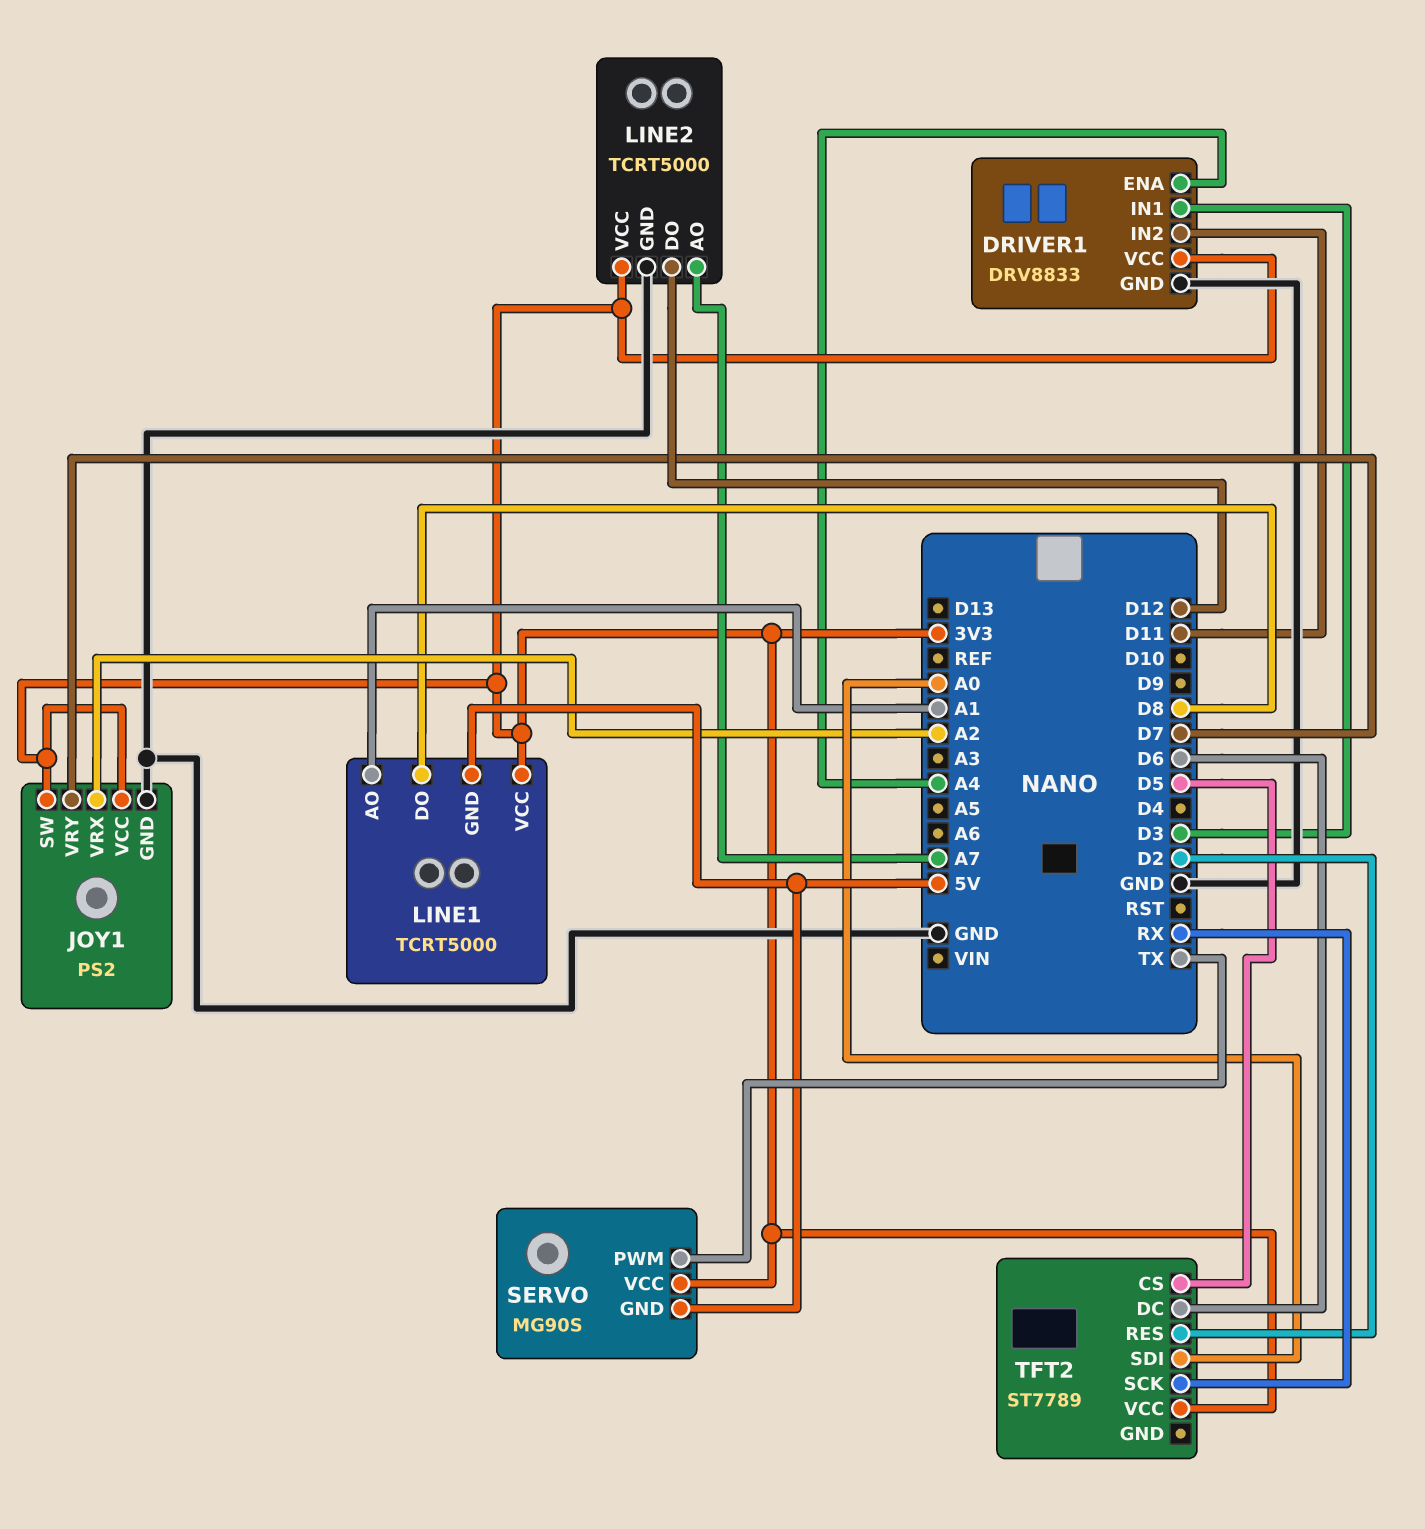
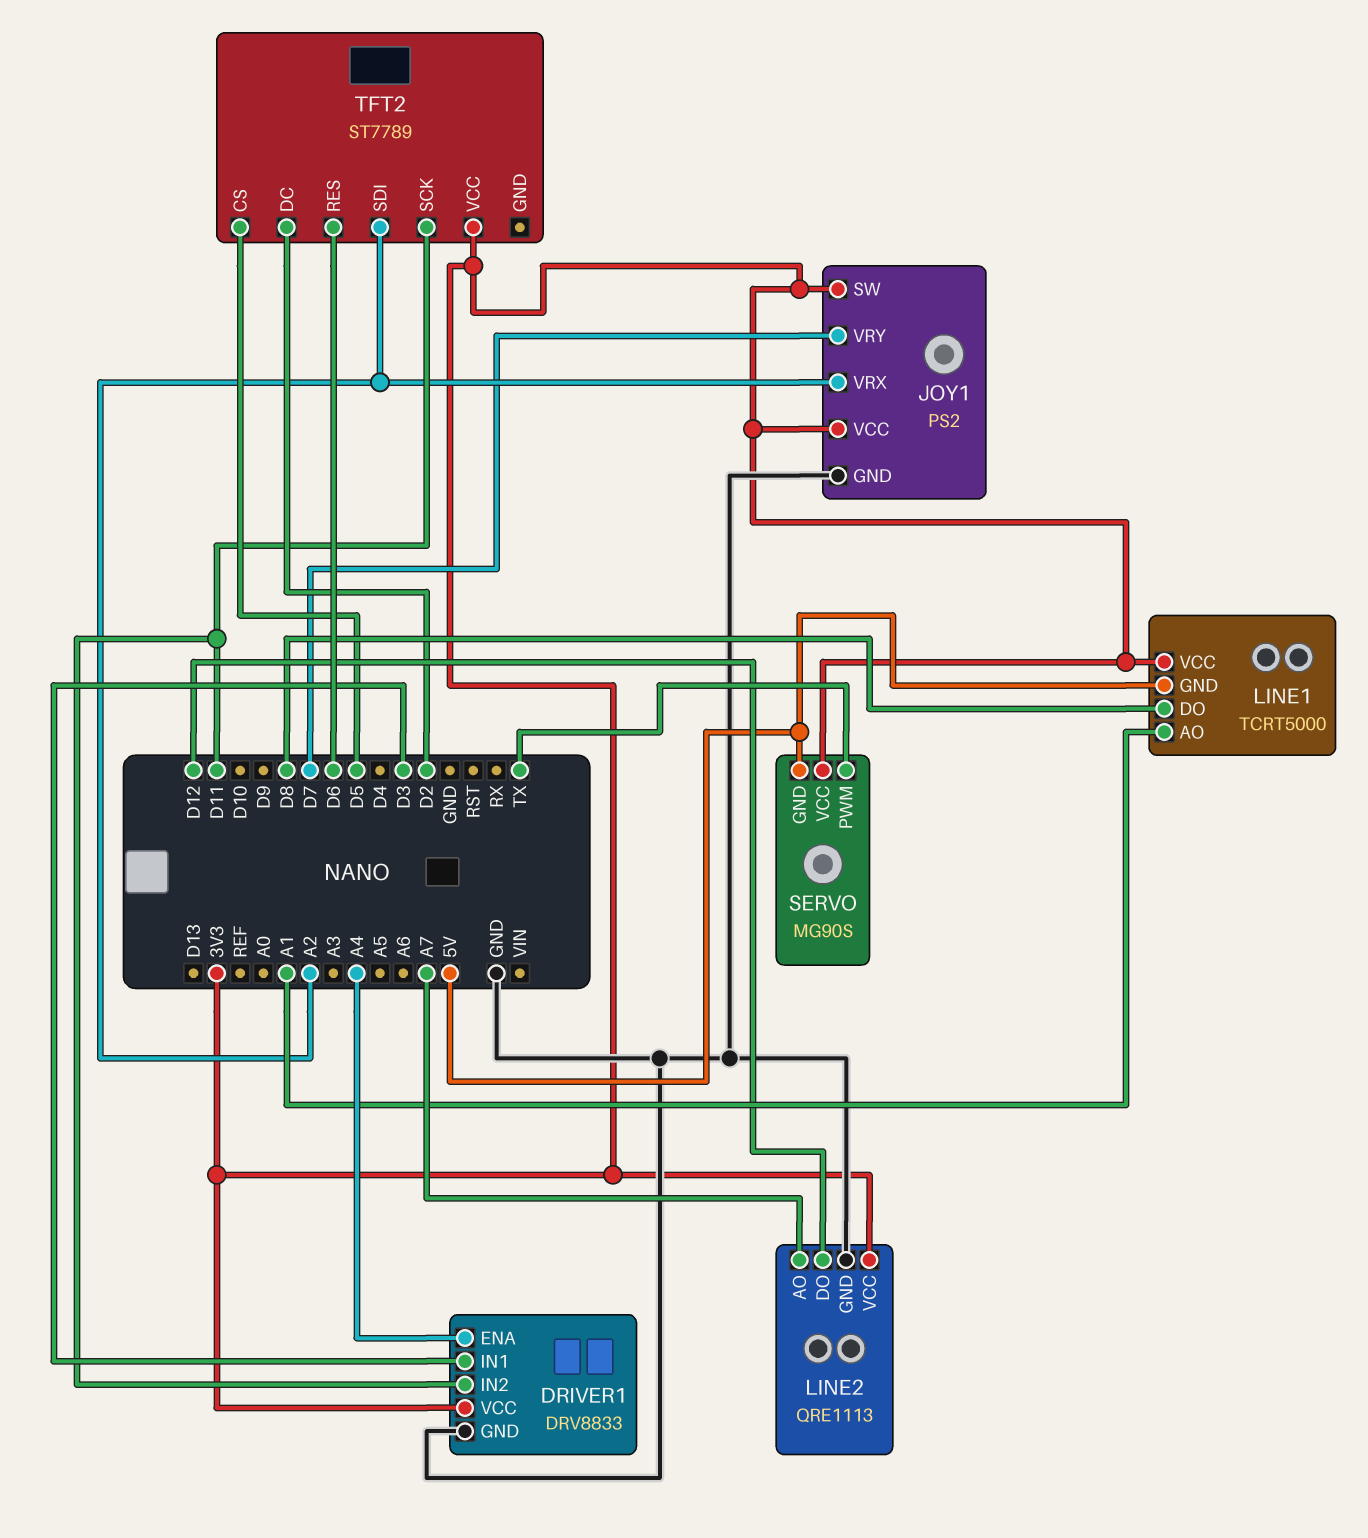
LINE2: TCRT5000 -> QRE1113
TFT2 pin DC: D6 -> D2
TFT2 pin RES: D2 -> D6
TFT2 pin SCK: RX -> D11
TFT2 pin SDI: A0 -> A2

